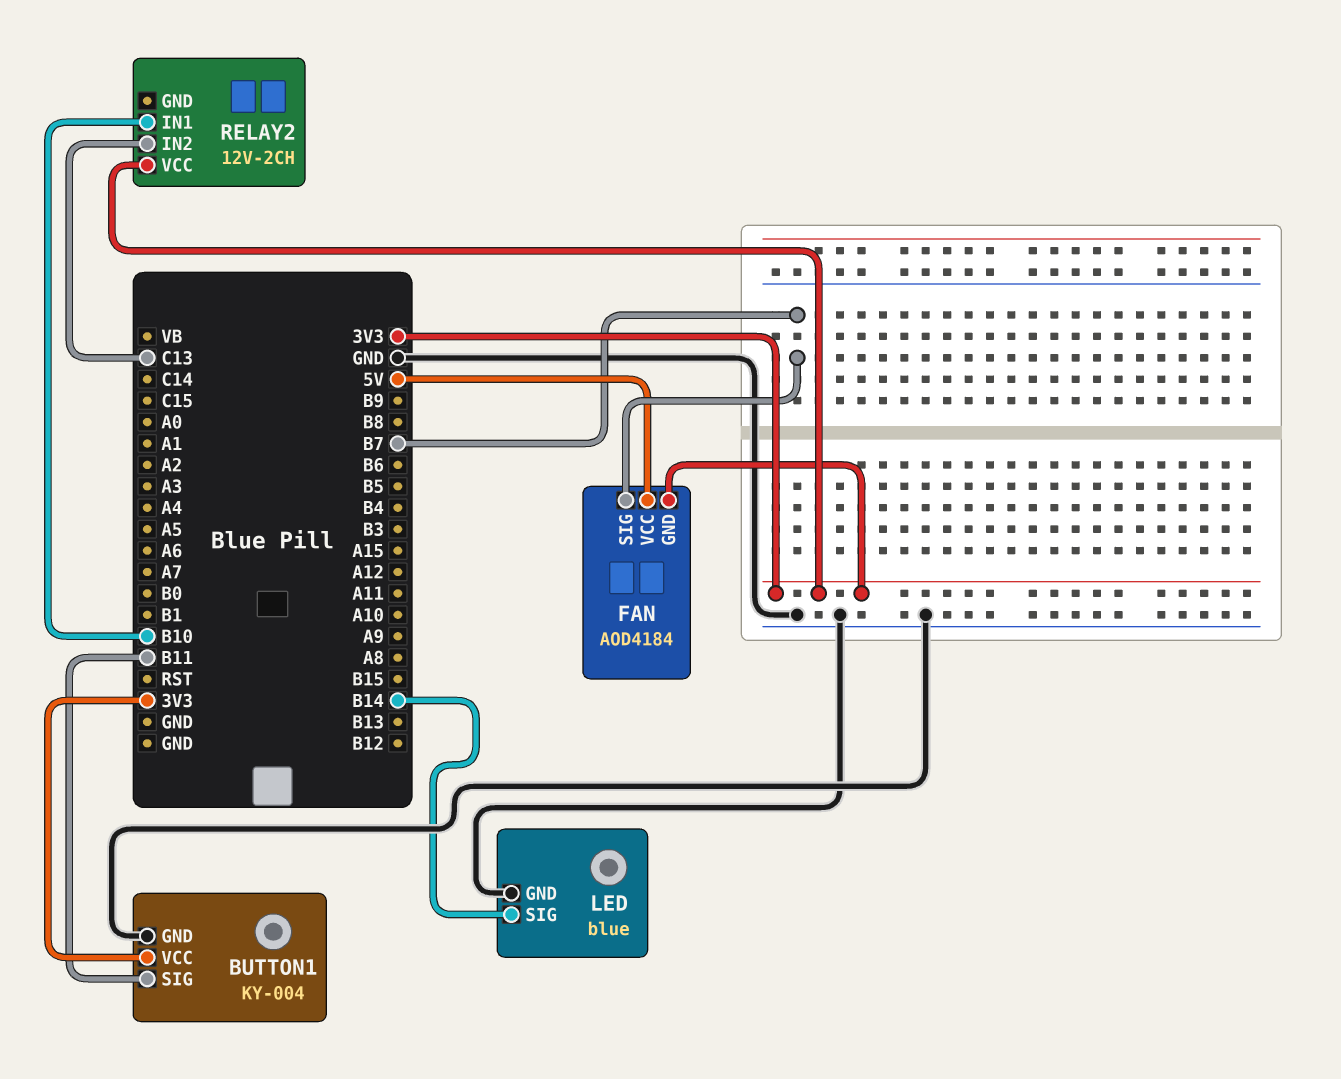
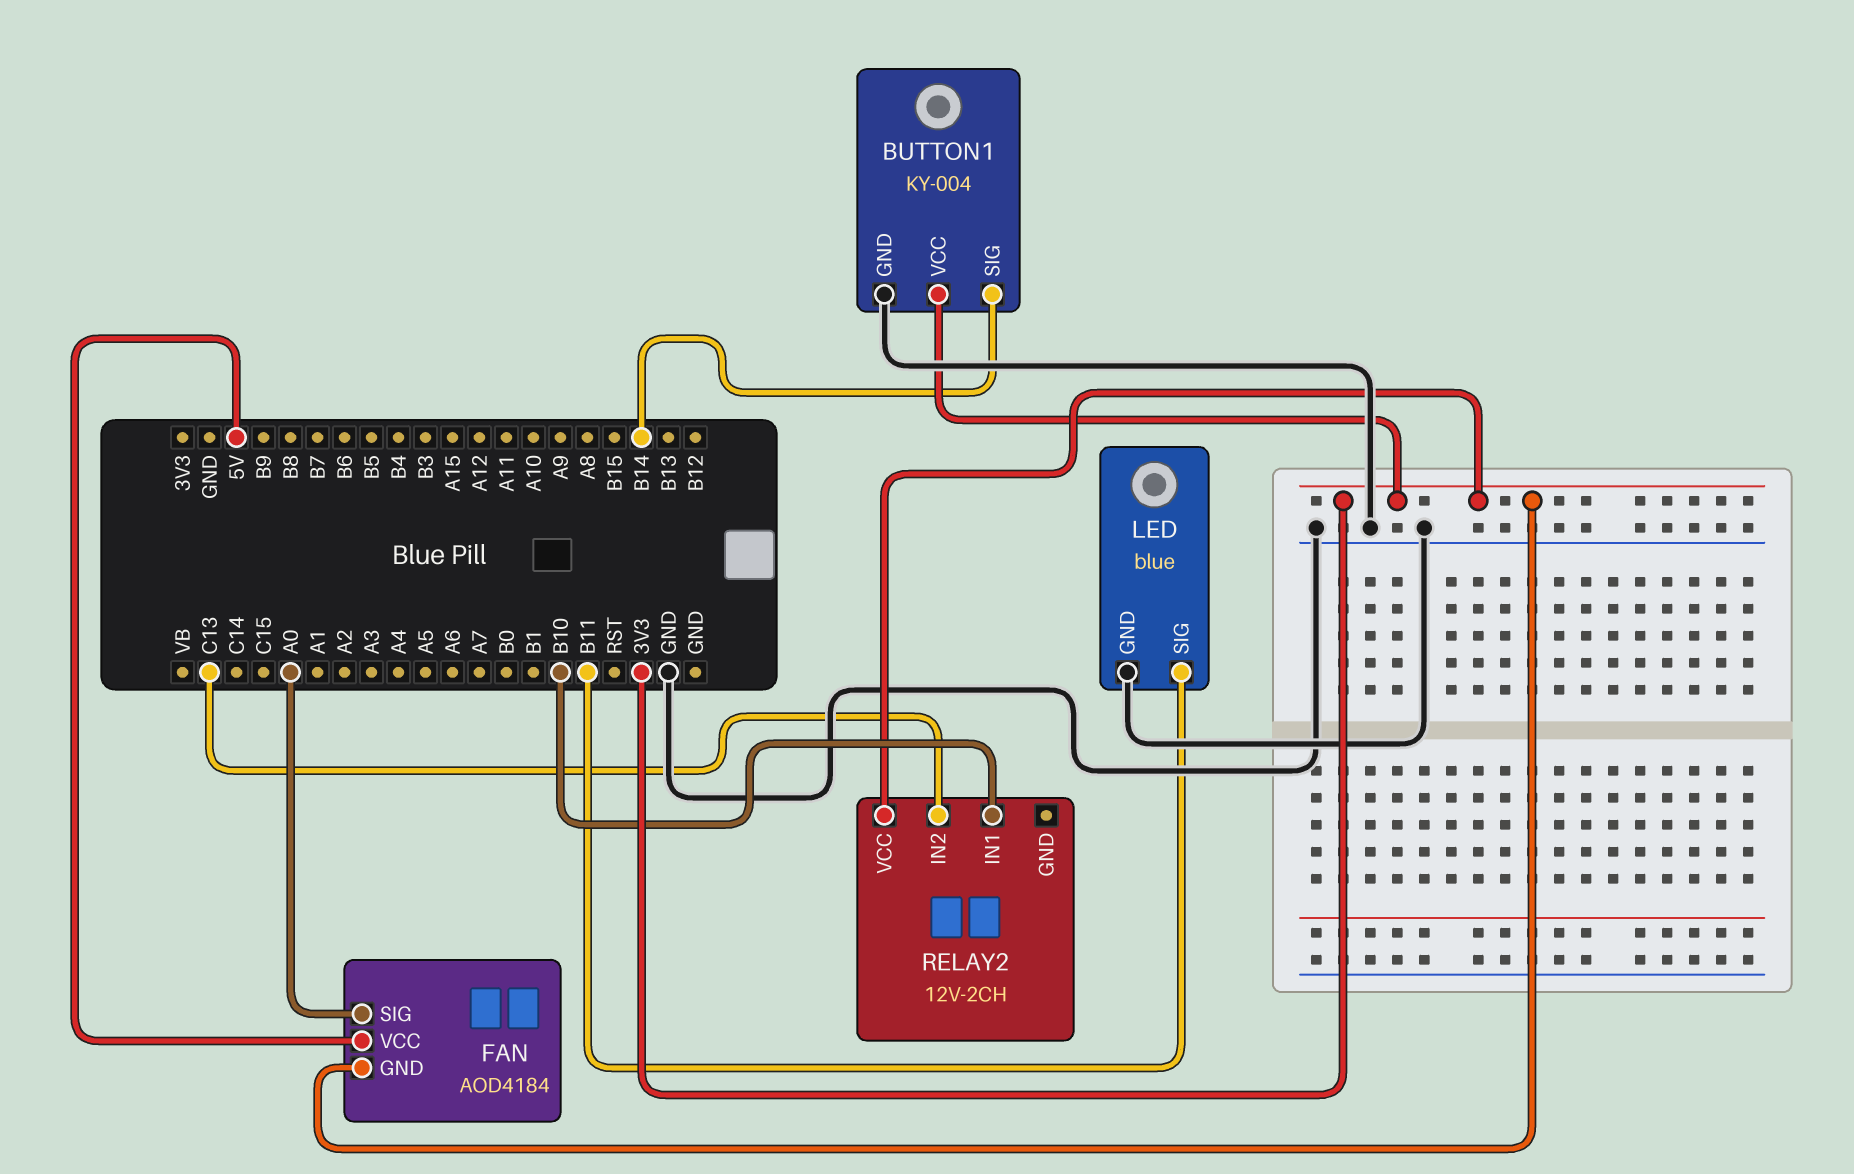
BUTTON1 pin SIG: B11 -> B14
FAN pin SIG: B7 -> A0
LED pin SIG: B14 -> B11

